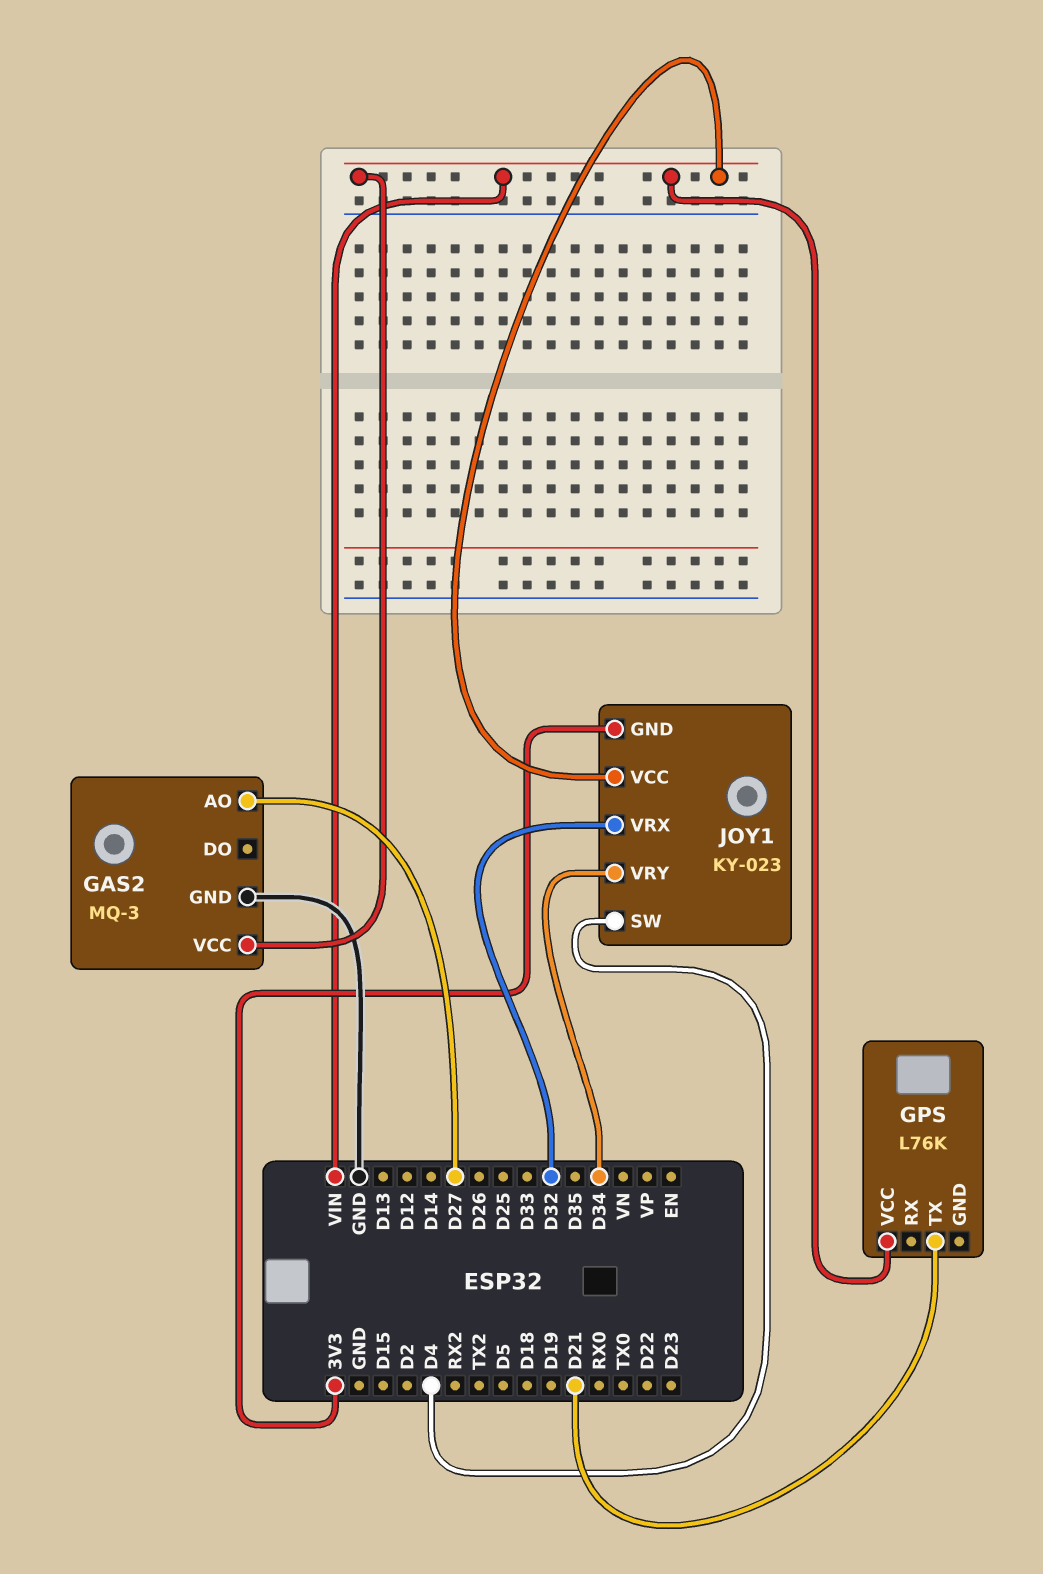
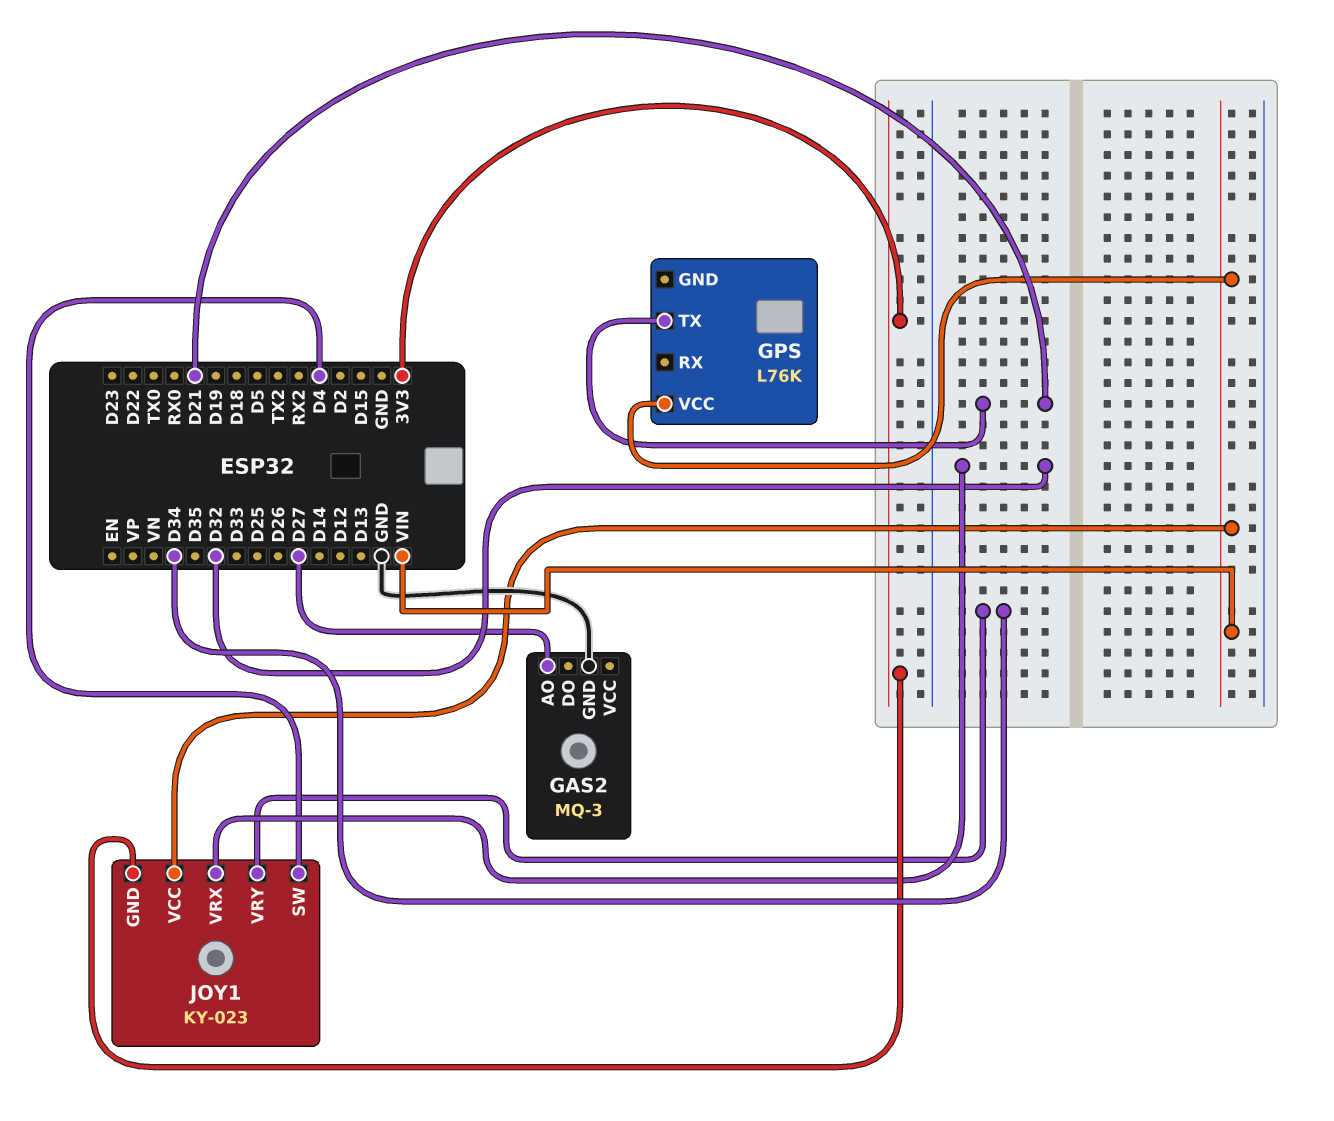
GAS2 pin VCC: VIN -> none

